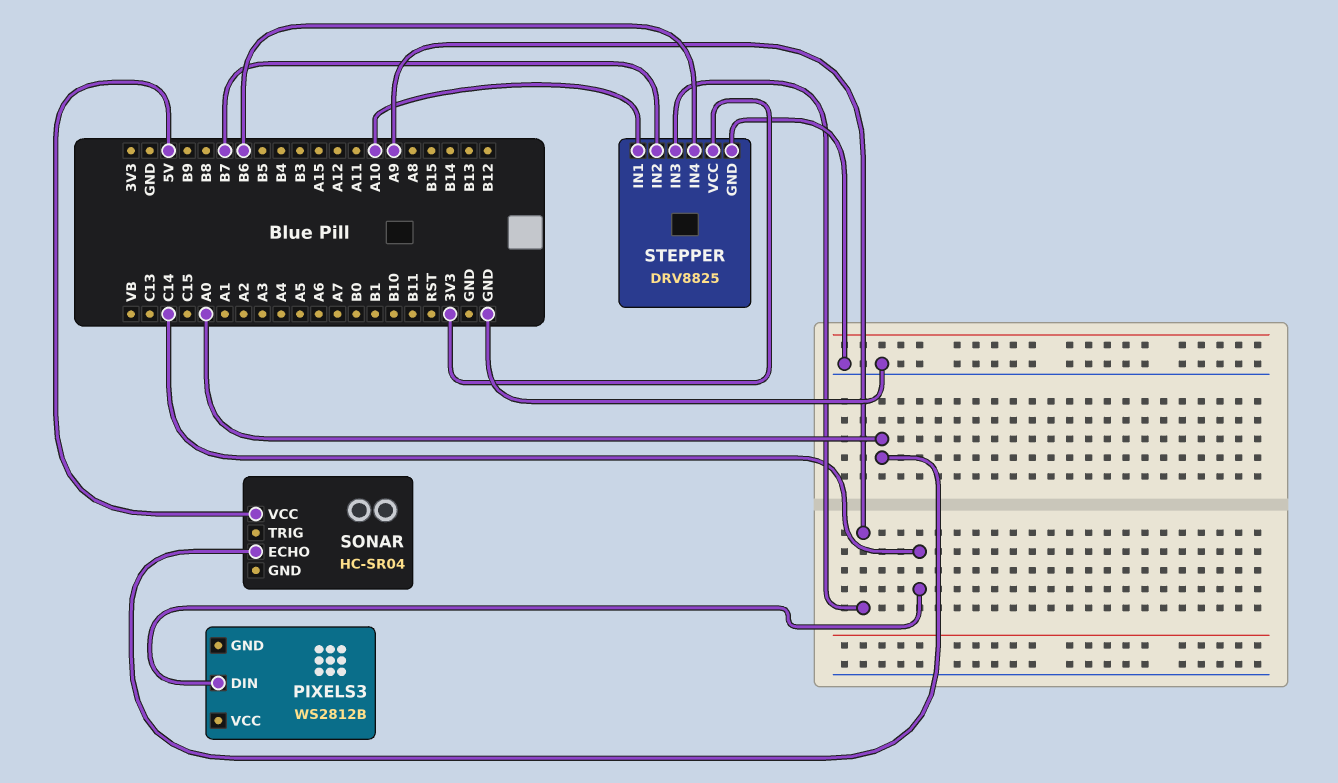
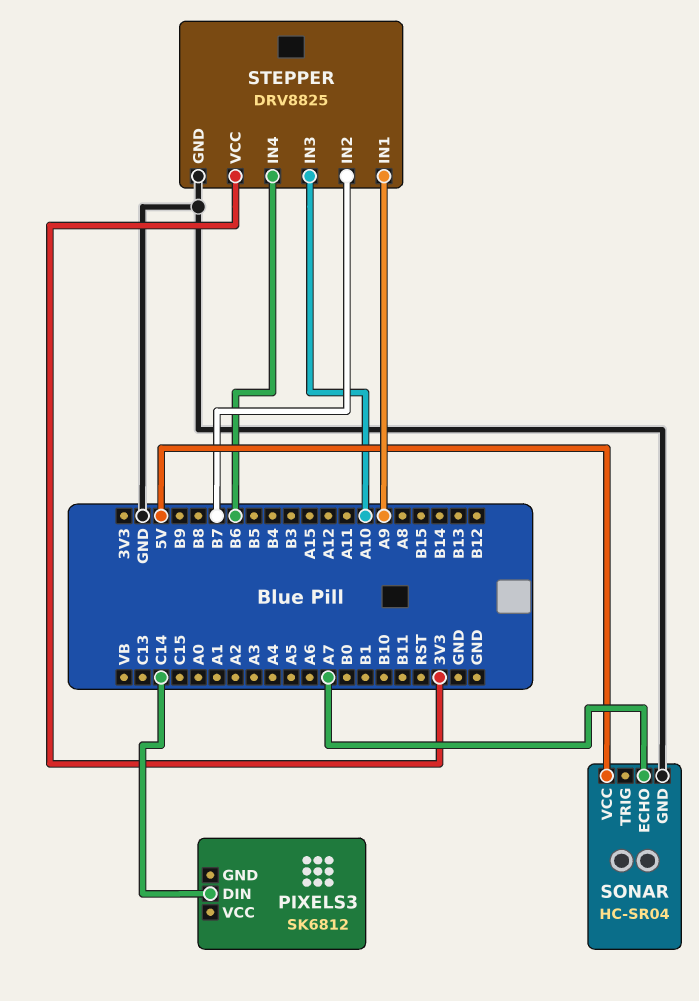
PIXELS3: WS2812B -> SK6812
SONAR pin ECHO: A0 -> A7
SONAR pin GND: none -> GND
STEPPER pin IN1: A10 -> A9
STEPPER pin IN3: A9 -> A10

